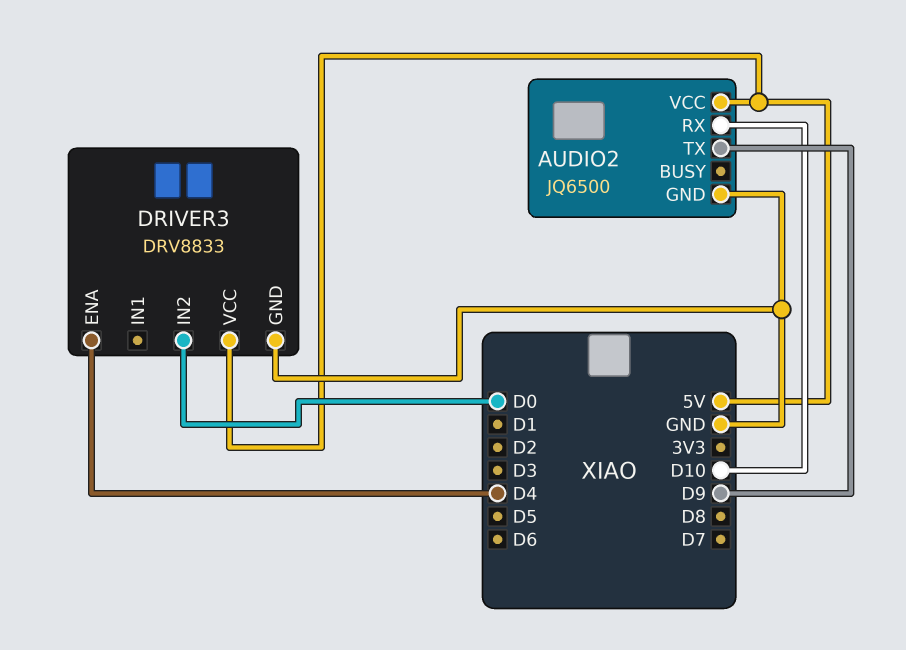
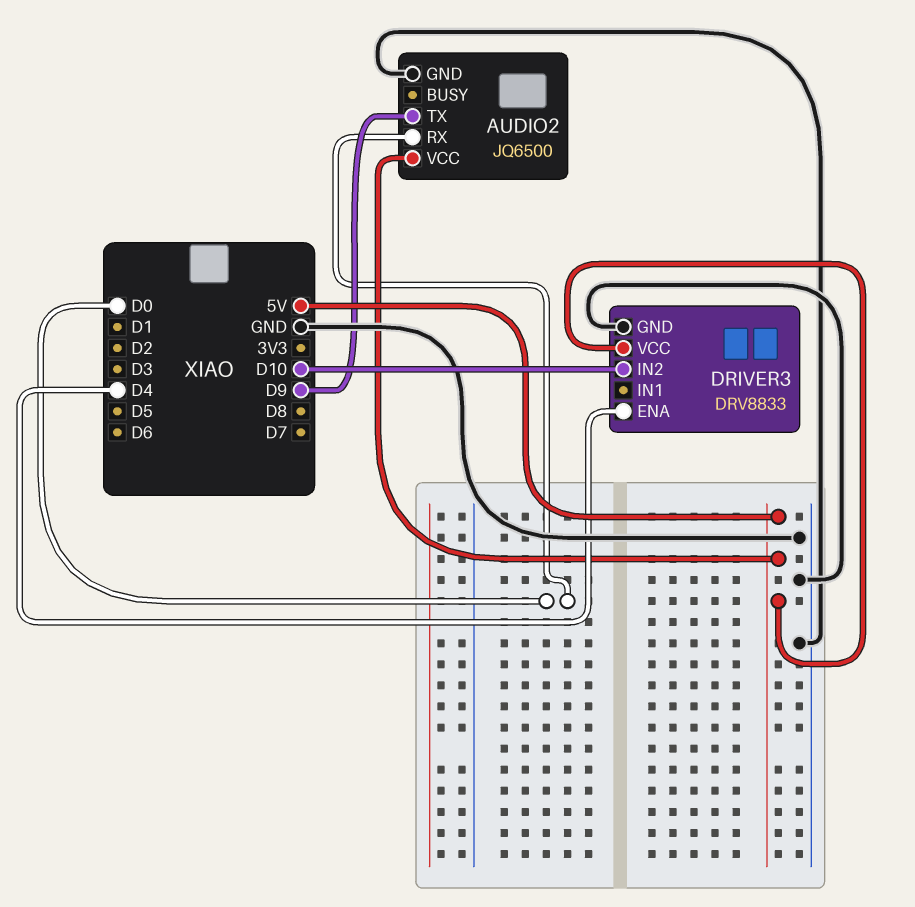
AUDIO2 pin RX: D10 -> D0
DRIVER3 pin IN2: D0 -> D10

